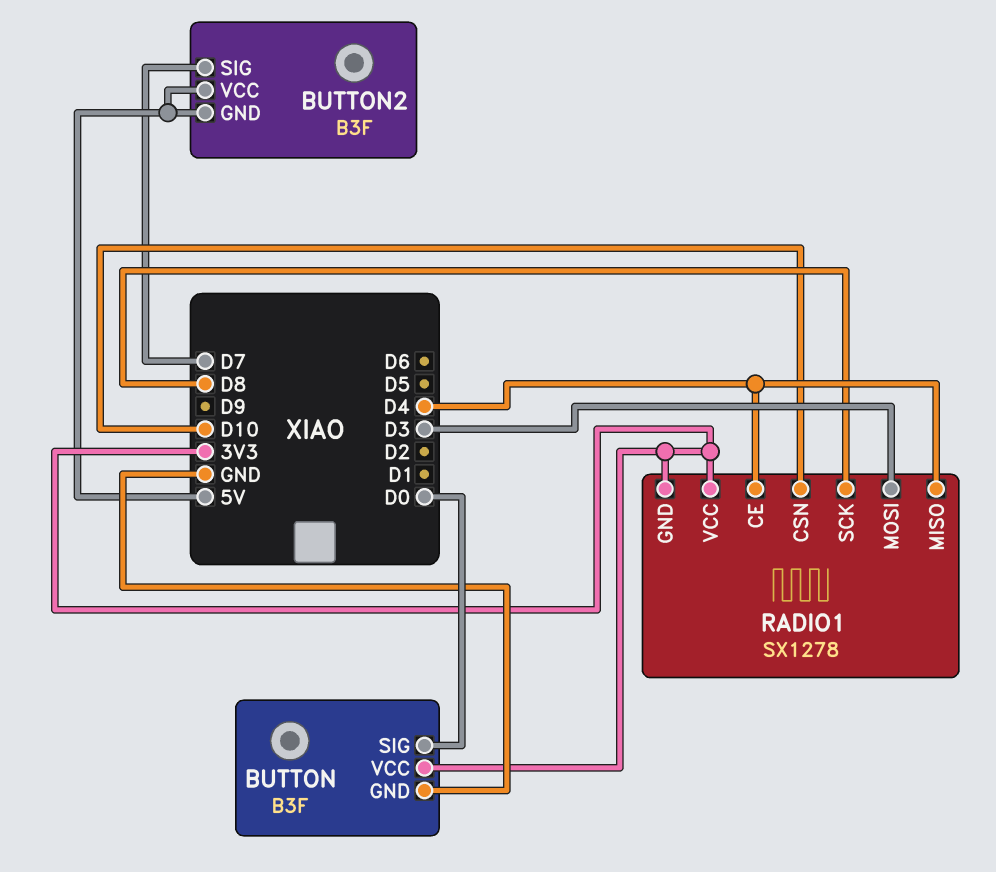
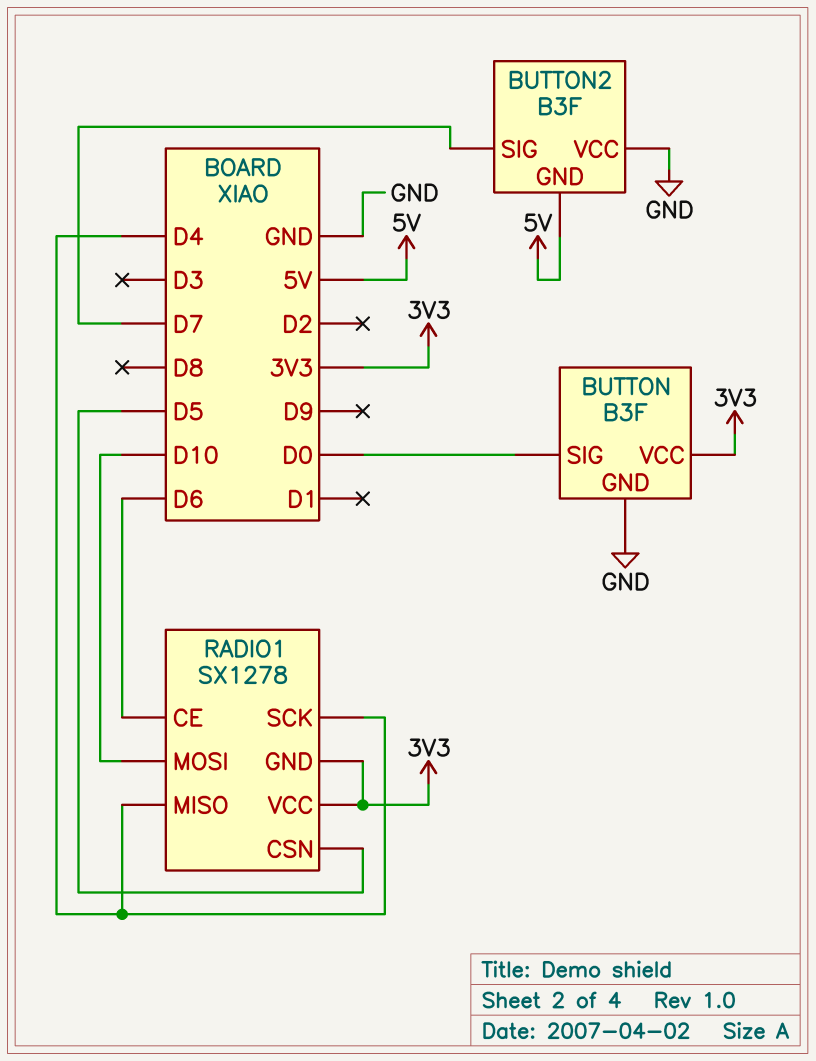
BUTTON2 pin VCC: 5V -> GND
RADIO1 pin CE: D4 -> D6
RADIO1 pin CSN: D10 -> D5
RADIO1 pin MOSI: D3 -> D10
RADIO1 pin SCK: D8 -> D4

